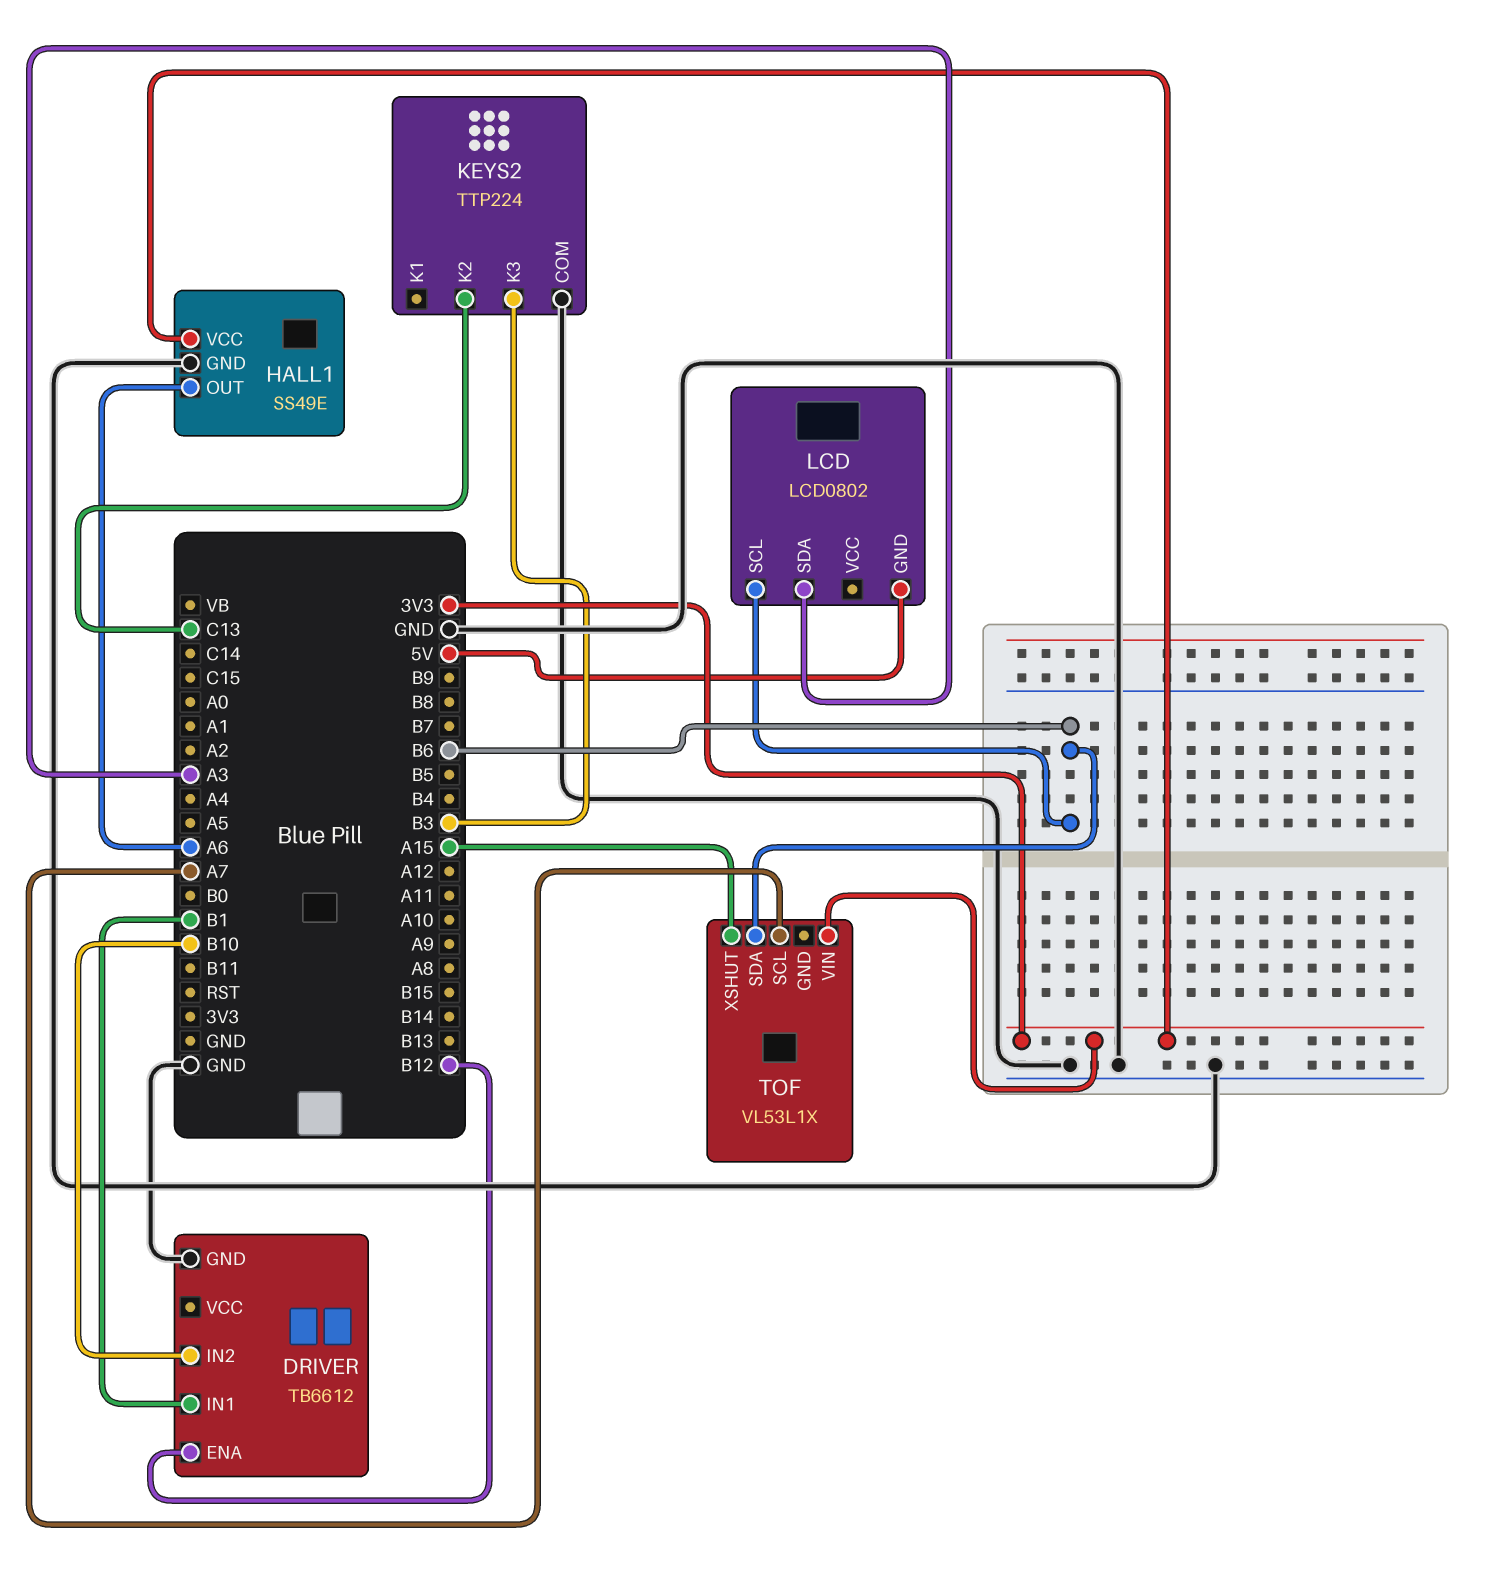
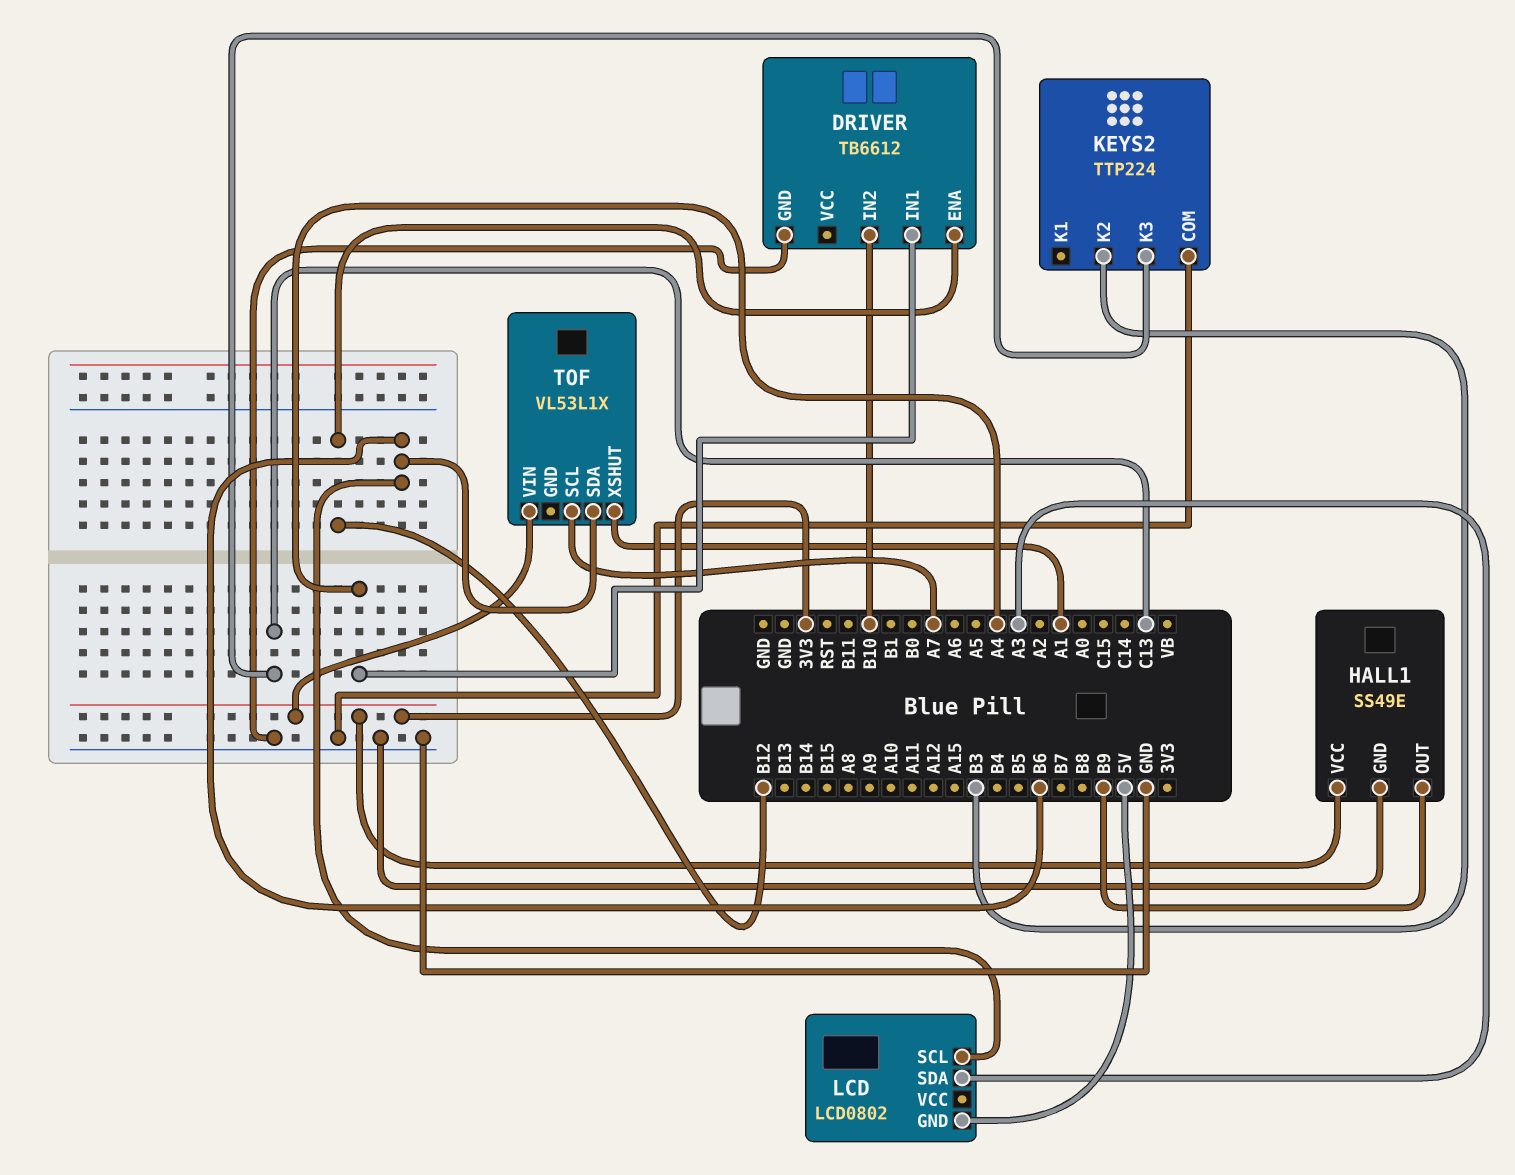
DRIVER pin IN1: B1 -> A4
HALL1 pin OUT: A6 -> B9
KEYS2 pin K2: C13 -> B3
KEYS2 pin K3: B3 -> C13
TOF pin XSHUT: A15 -> A1

